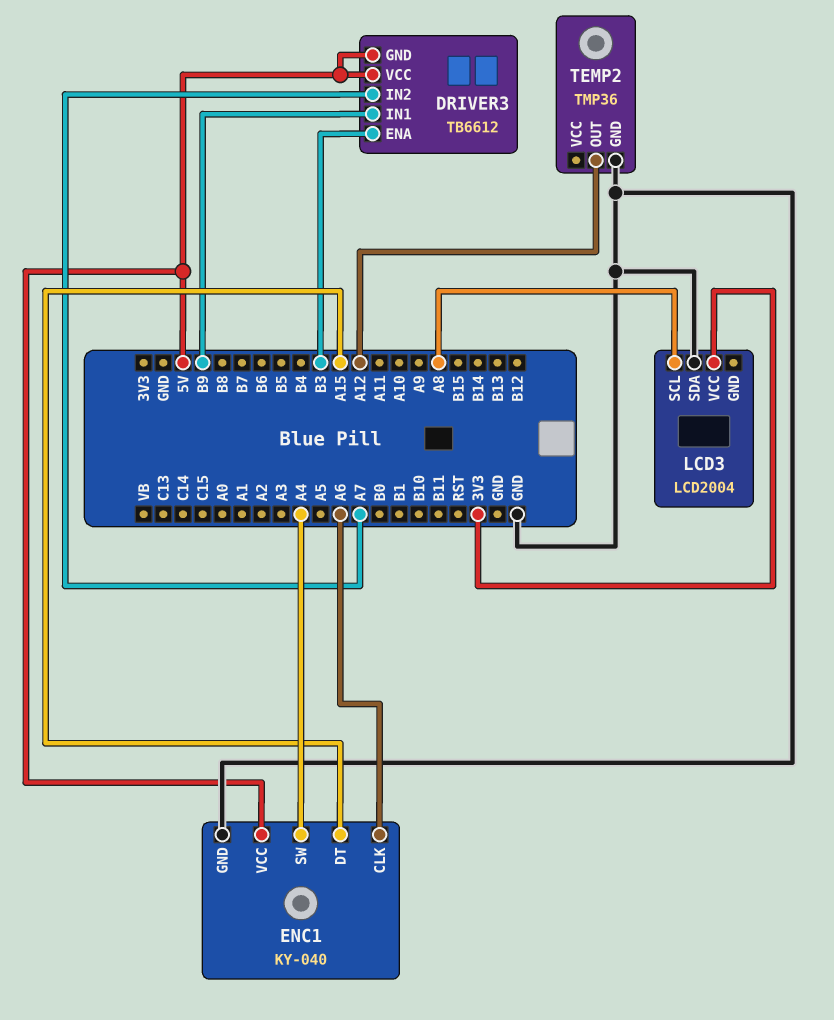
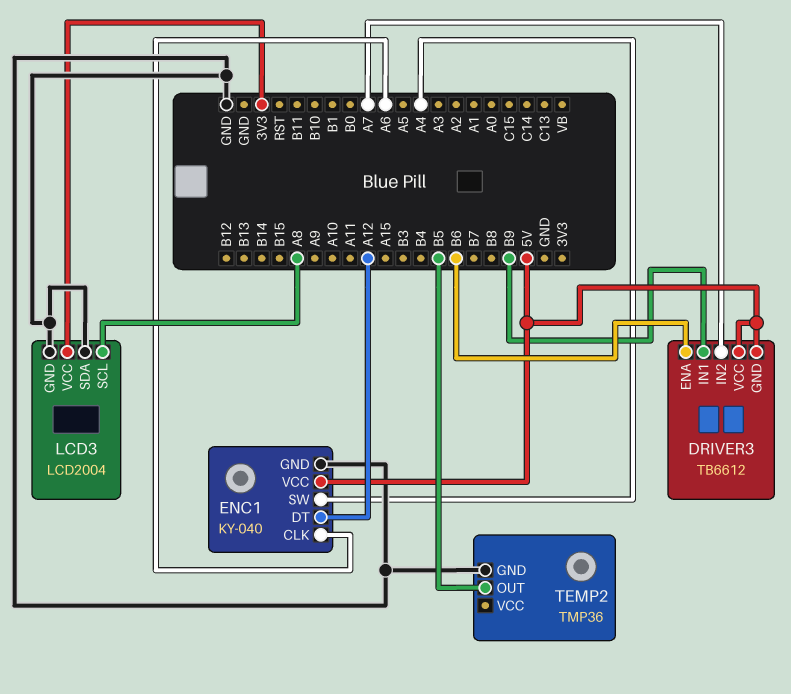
DRIVER3 pin ENA: B3 -> B6
ENC1 pin DT: A15 -> A12
LCD3 pin GND: none -> GND
TEMP2 pin OUT: A12 -> B5

